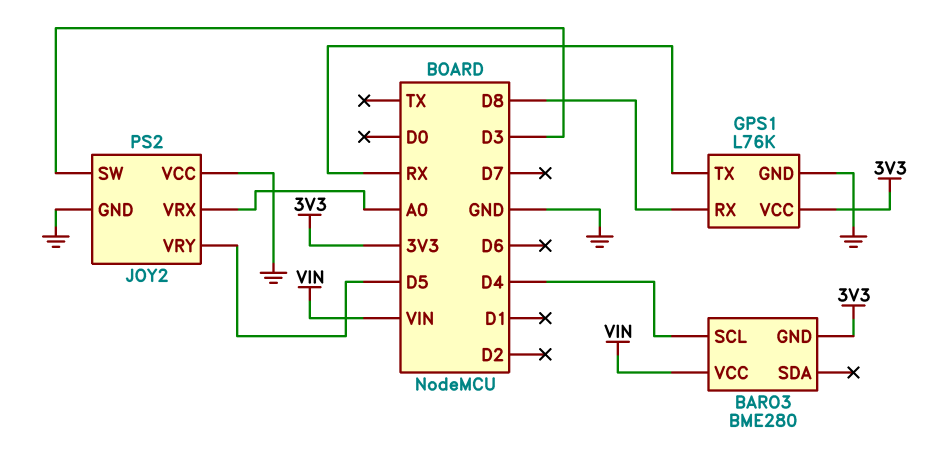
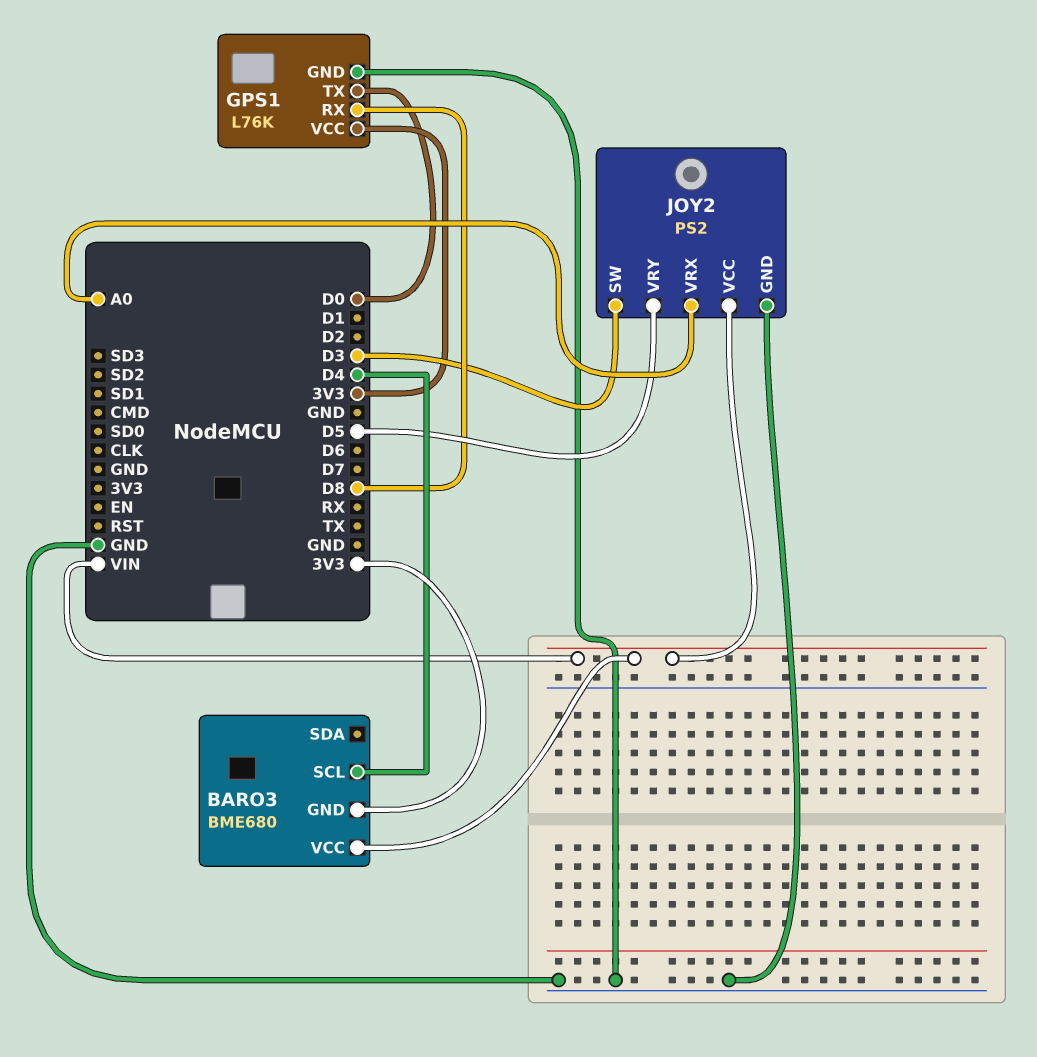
BARO3: BME280 -> BME680
GPS1 pin TX: RX -> D0
JOY2 pin VCC: GND -> VIN

